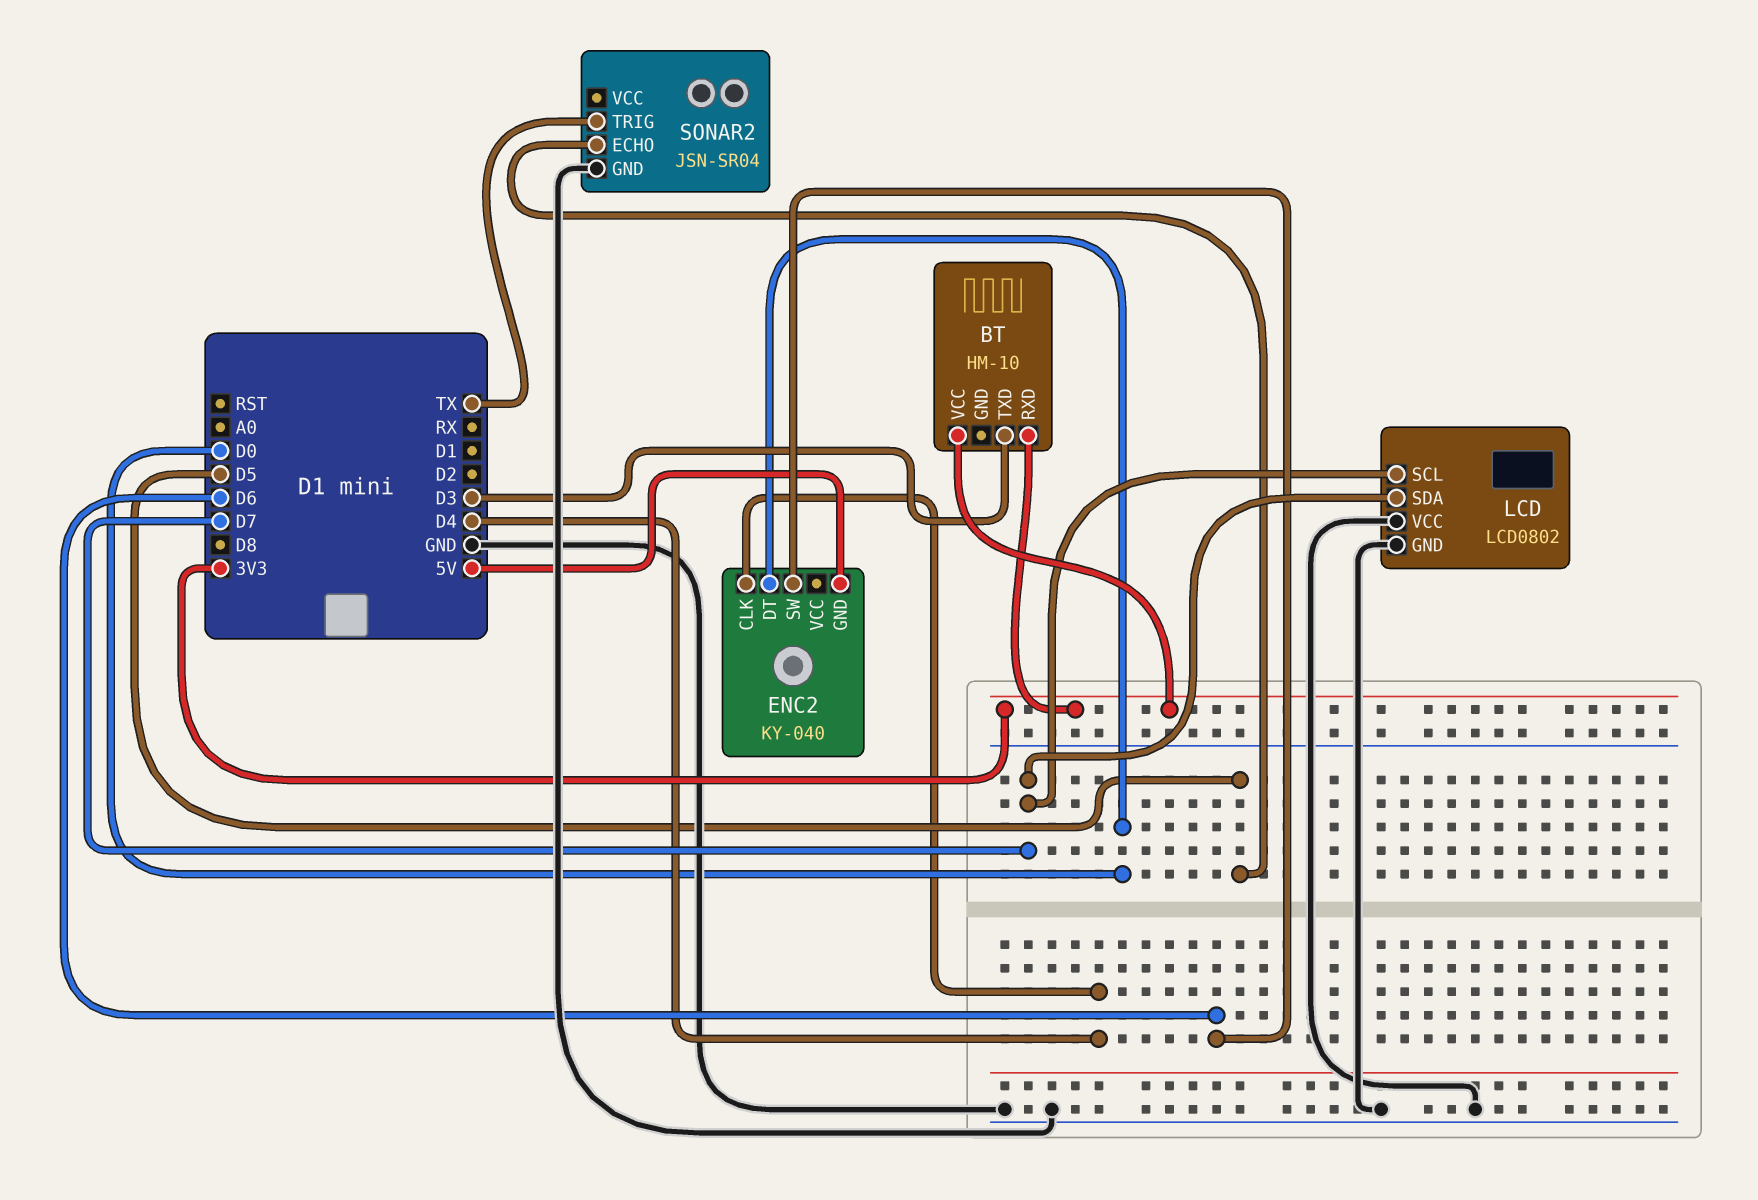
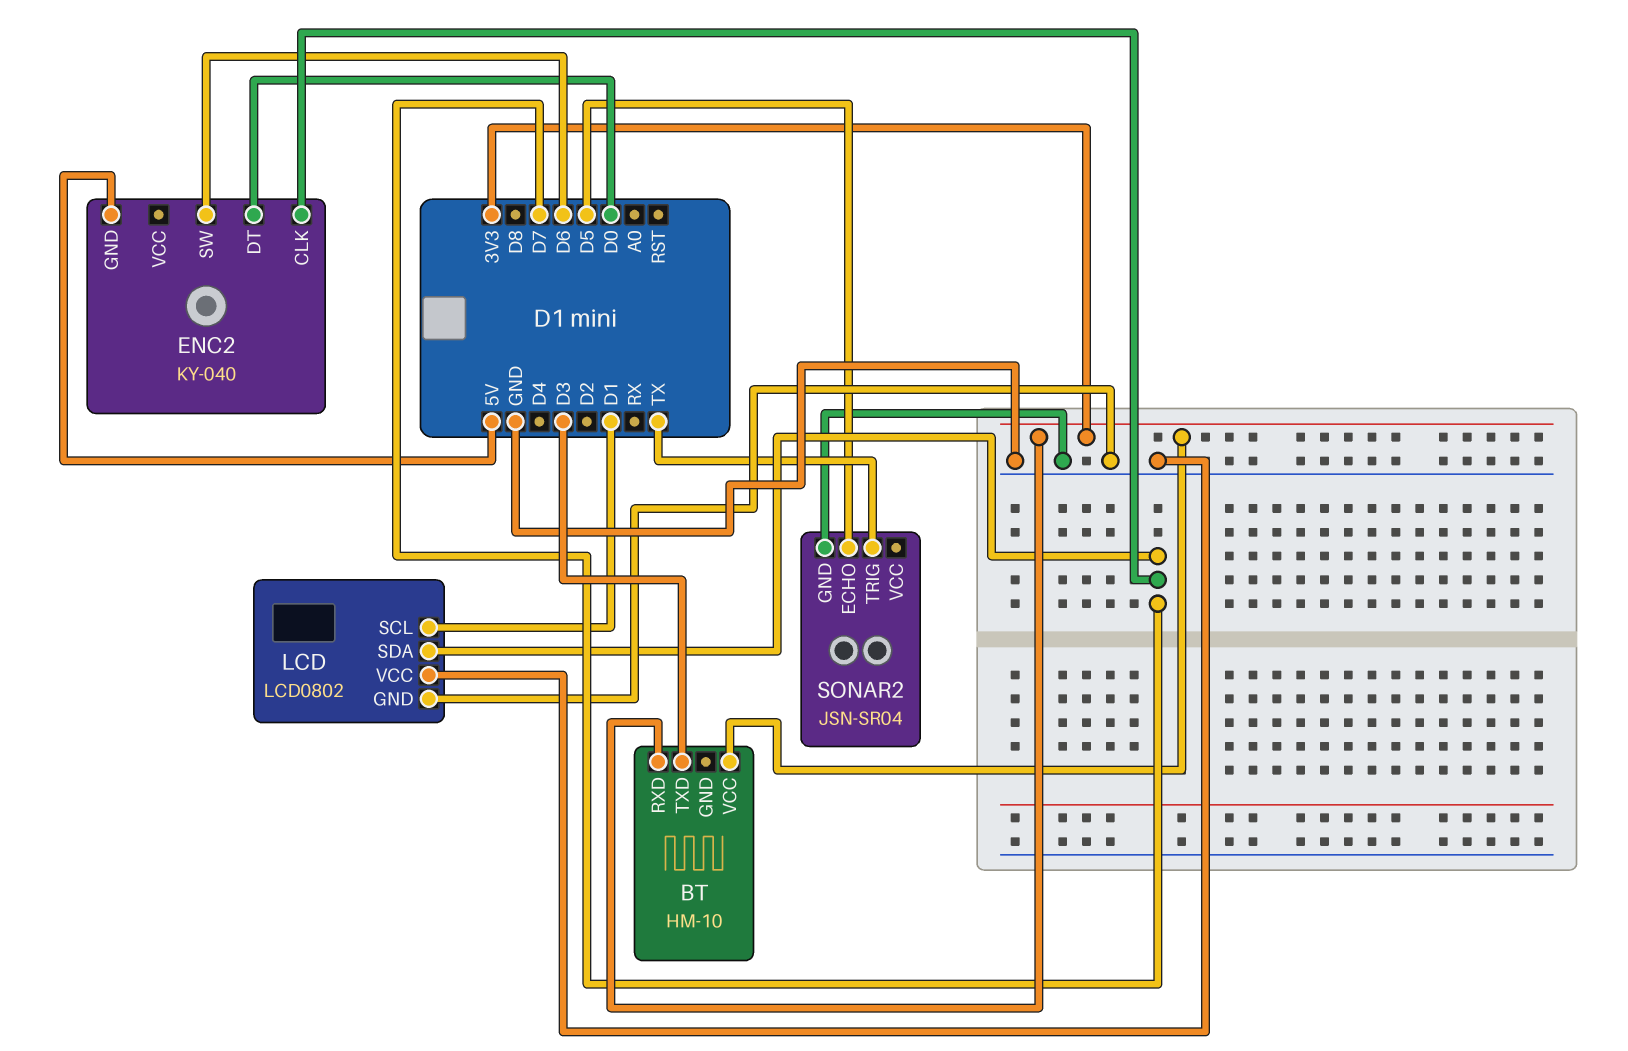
ENC2 pin CLK: D4 -> D7
LCD pin SCL: D7 -> D1

